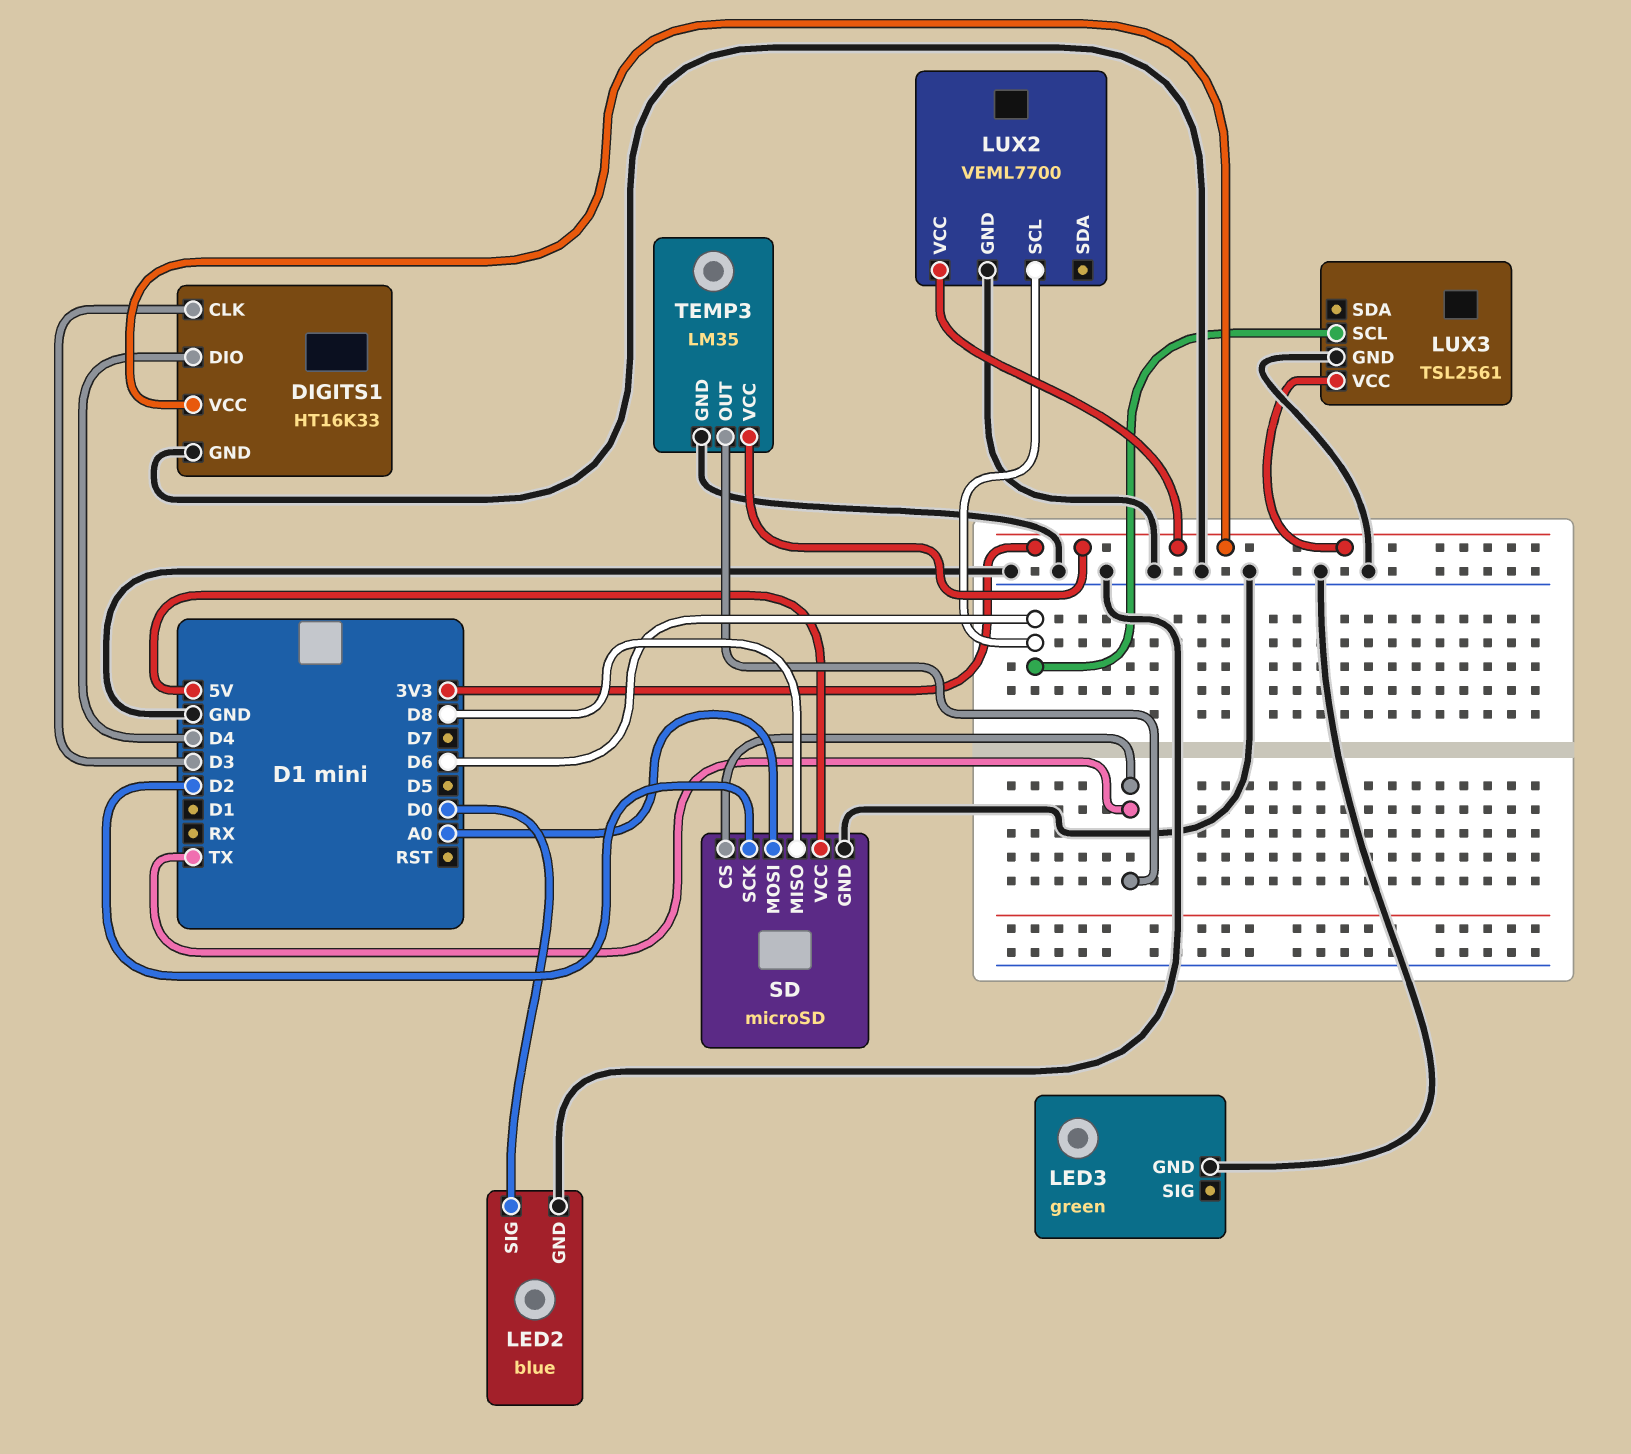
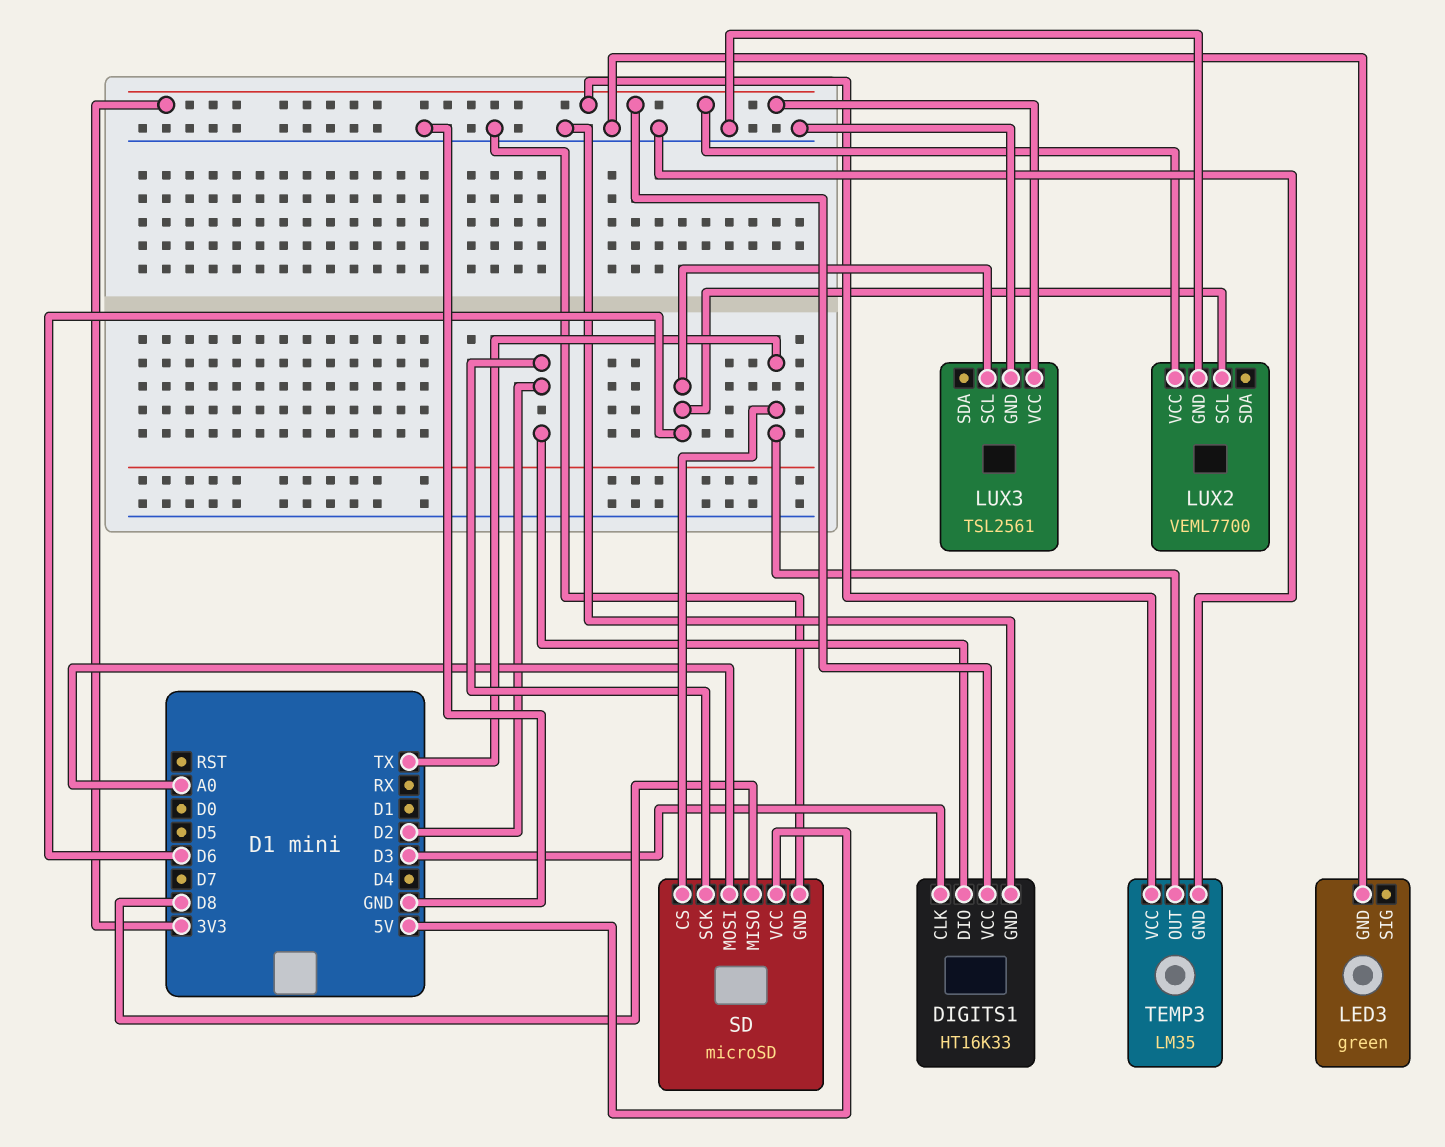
DIGITS1 pin DIO: D4 -> D2
LED2: blue -> none
LED2 pin GND: GND -> none
LED2 pin SIG: D0 -> none

